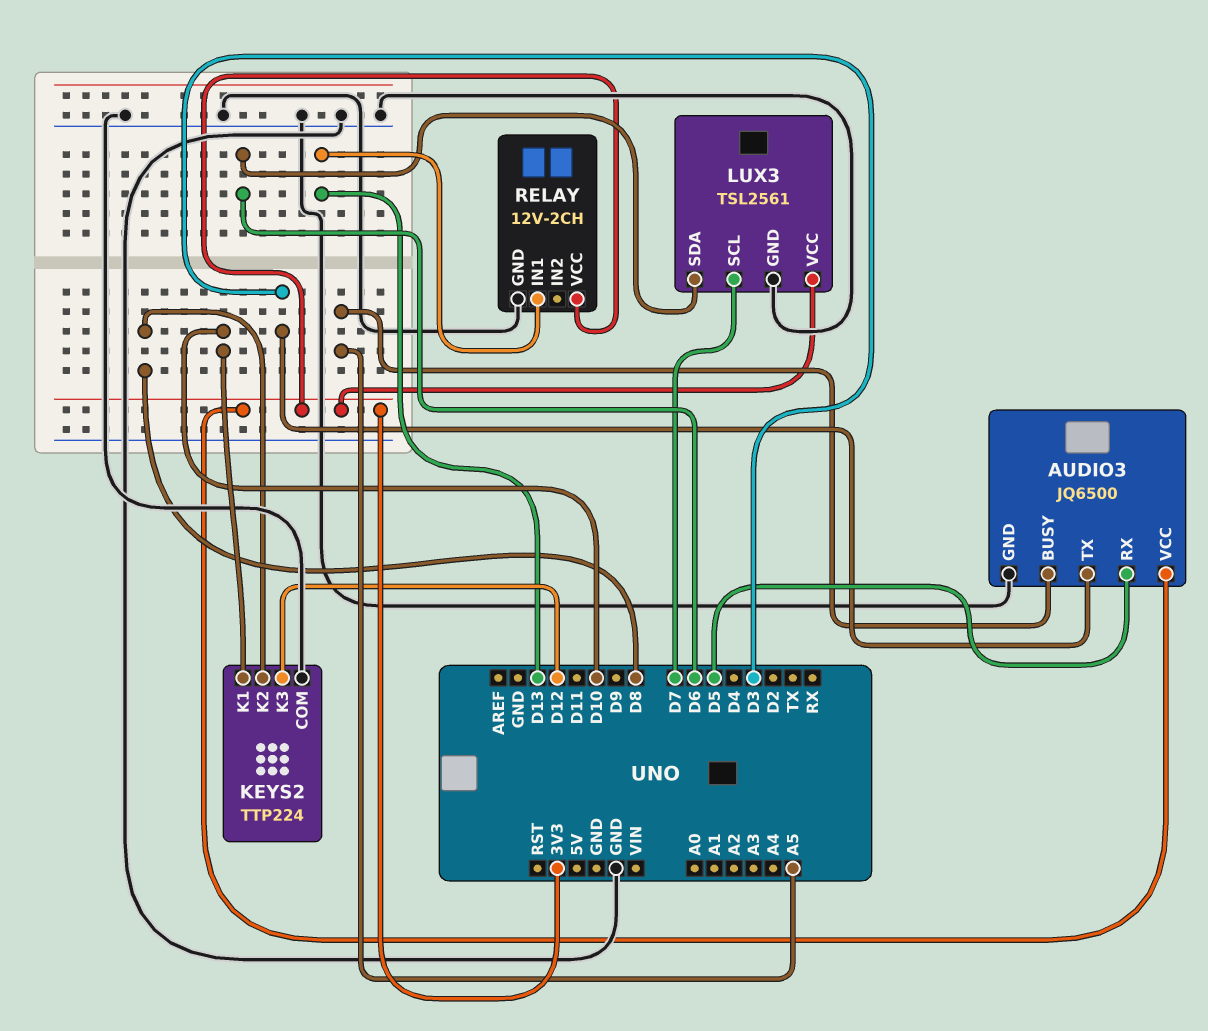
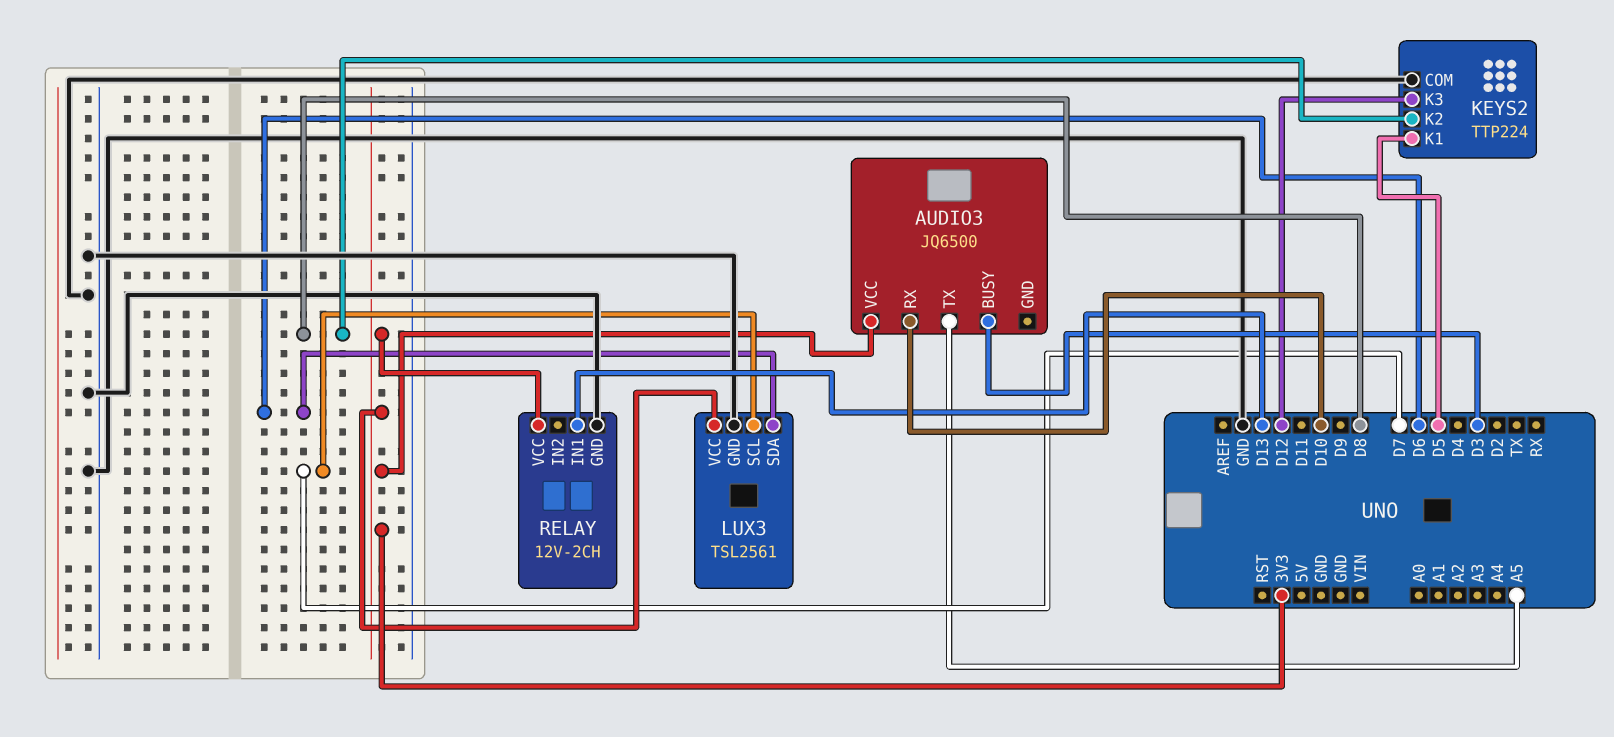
AUDIO3 pin BUSY: A5 -> D3
AUDIO3 pin GND: GND -> none
AUDIO3 pin RX: D5 -> D10
AUDIO3 pin TX: D3 -> A5
KEYS2 pin K1: D10 -> D5

